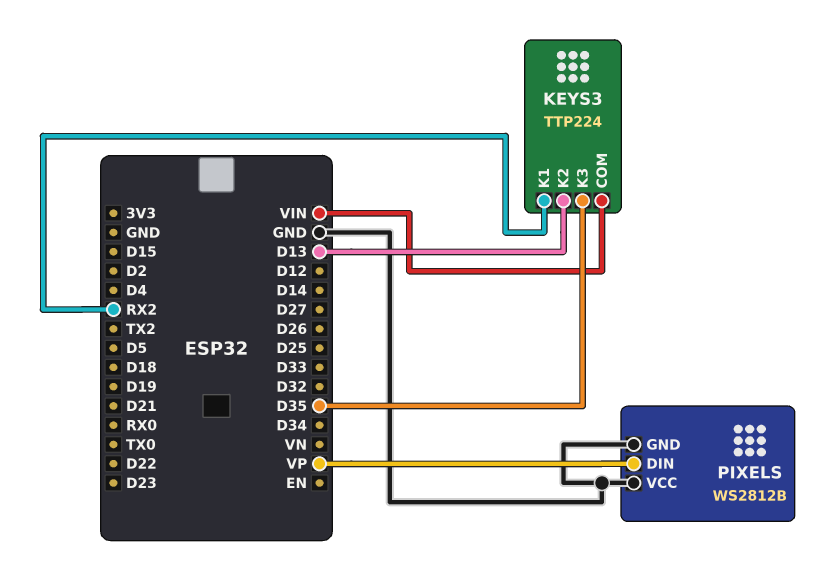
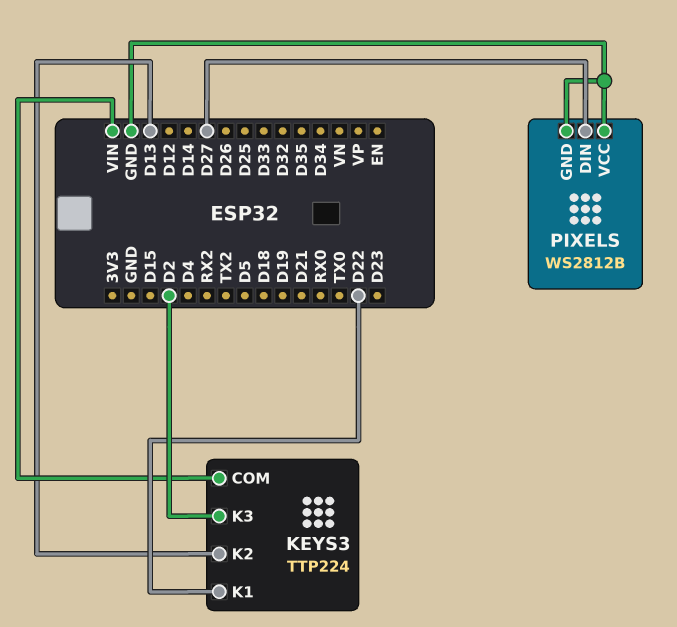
KEYS3 pin K1: RX2 -> D22
KEYS3 pin K3: D35 -> D2
PIXELS pin DIN: VP -> D27

